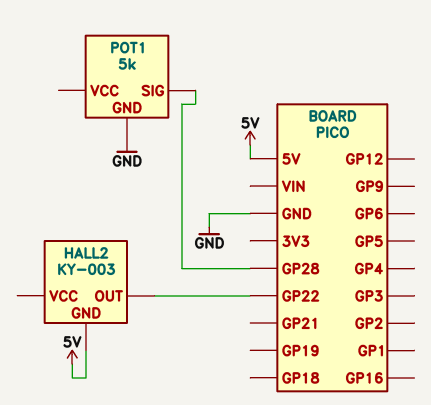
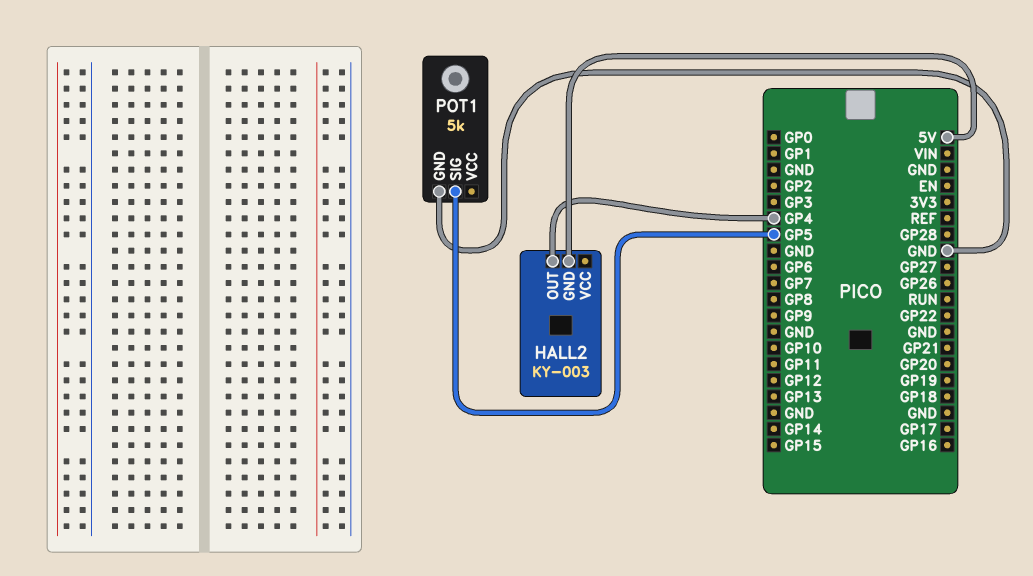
HALL2 pin OUT: GP22 -> GP4
POT1 pin SIG: GP28 -> GP5

